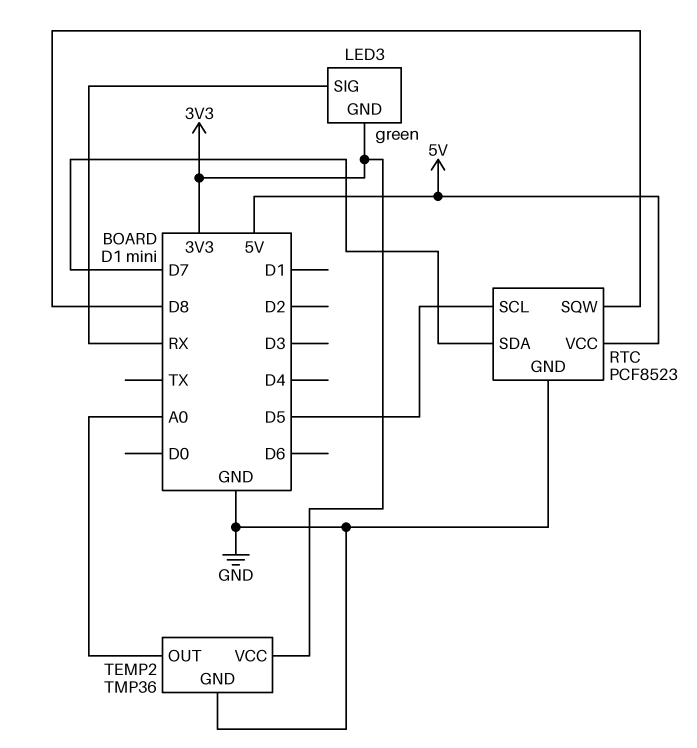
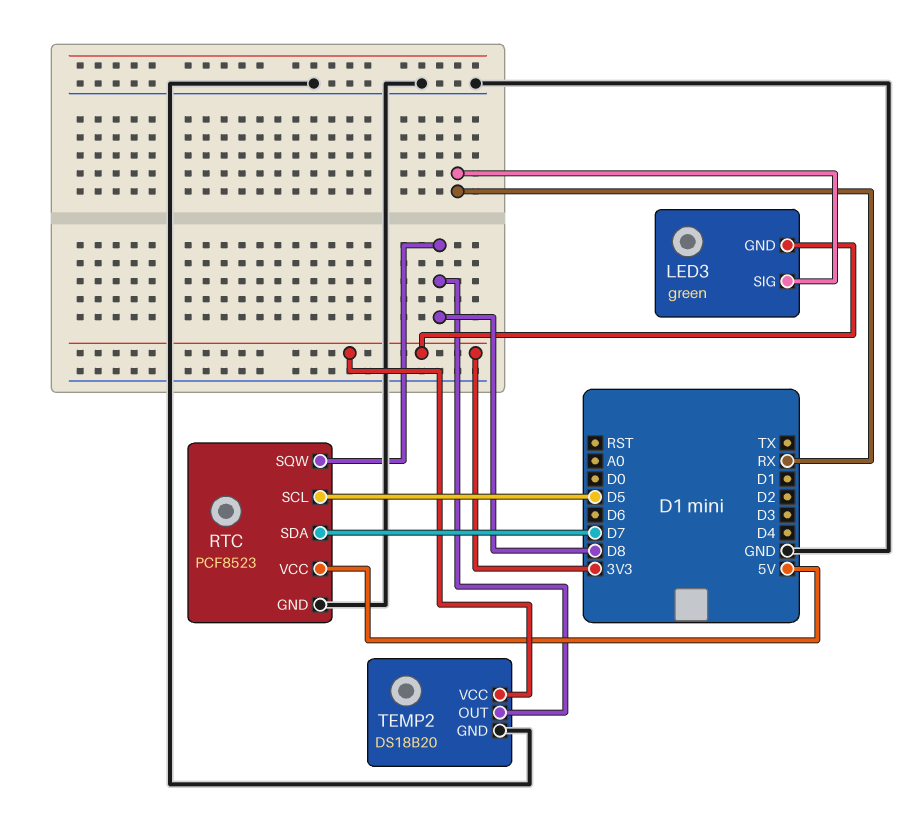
TEMP2: TMP36 -> DS18B20
TEMP2 pin OUT: A0 -> D8

